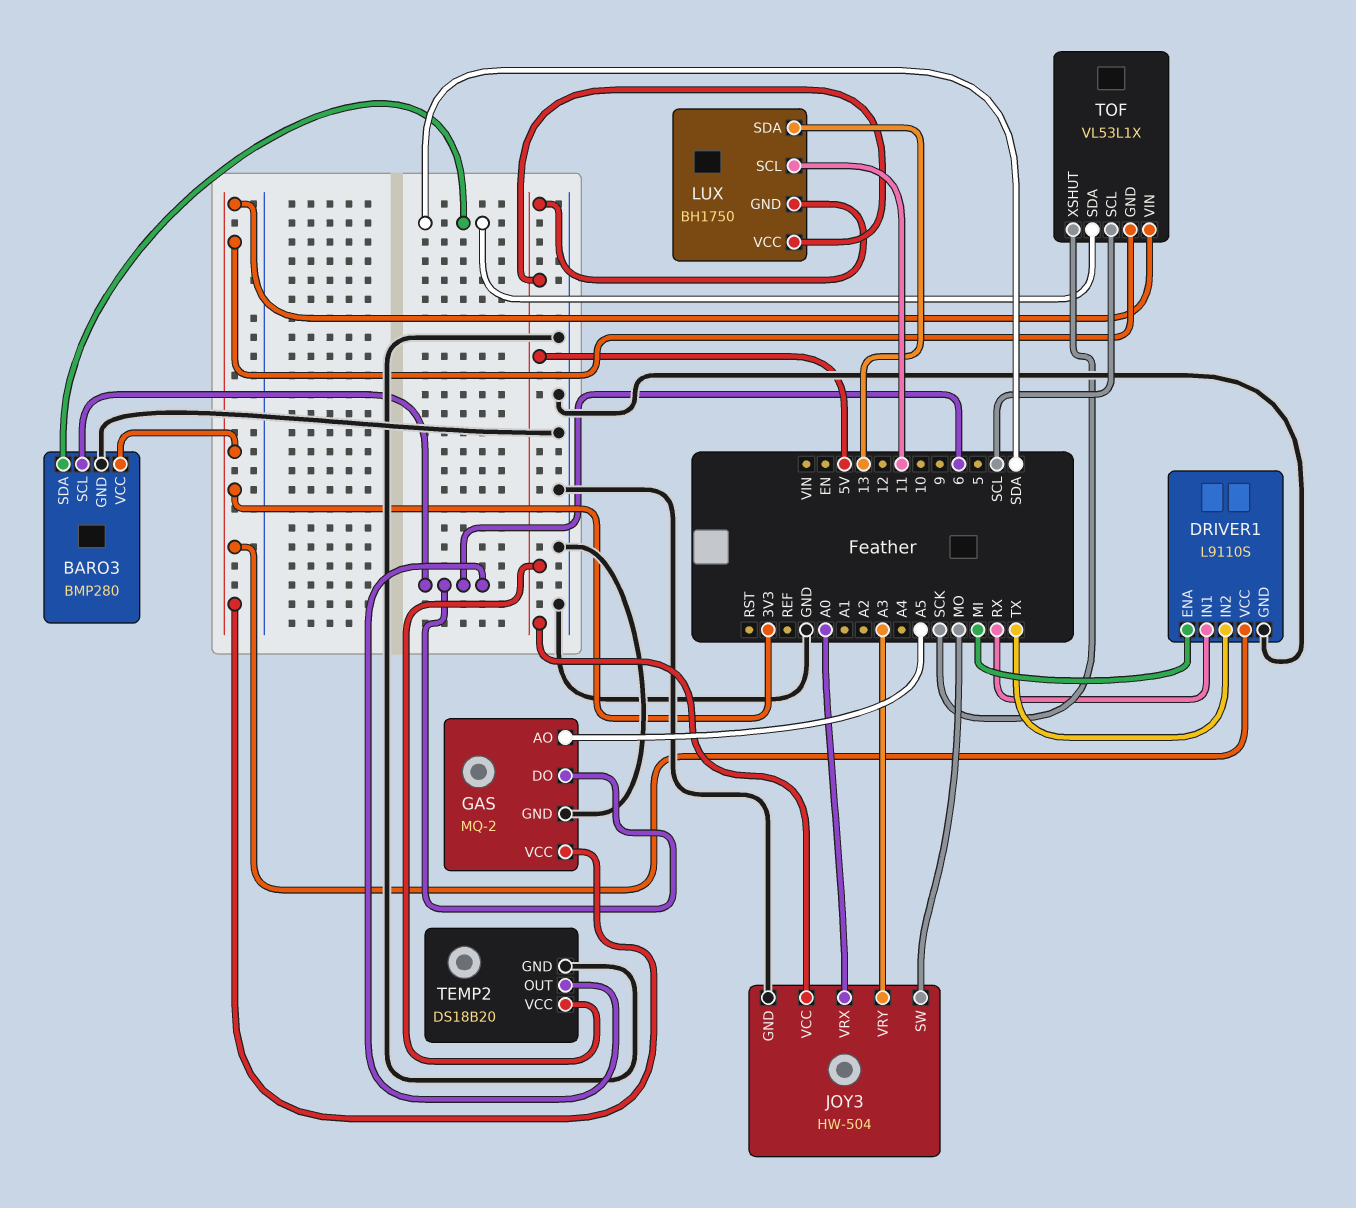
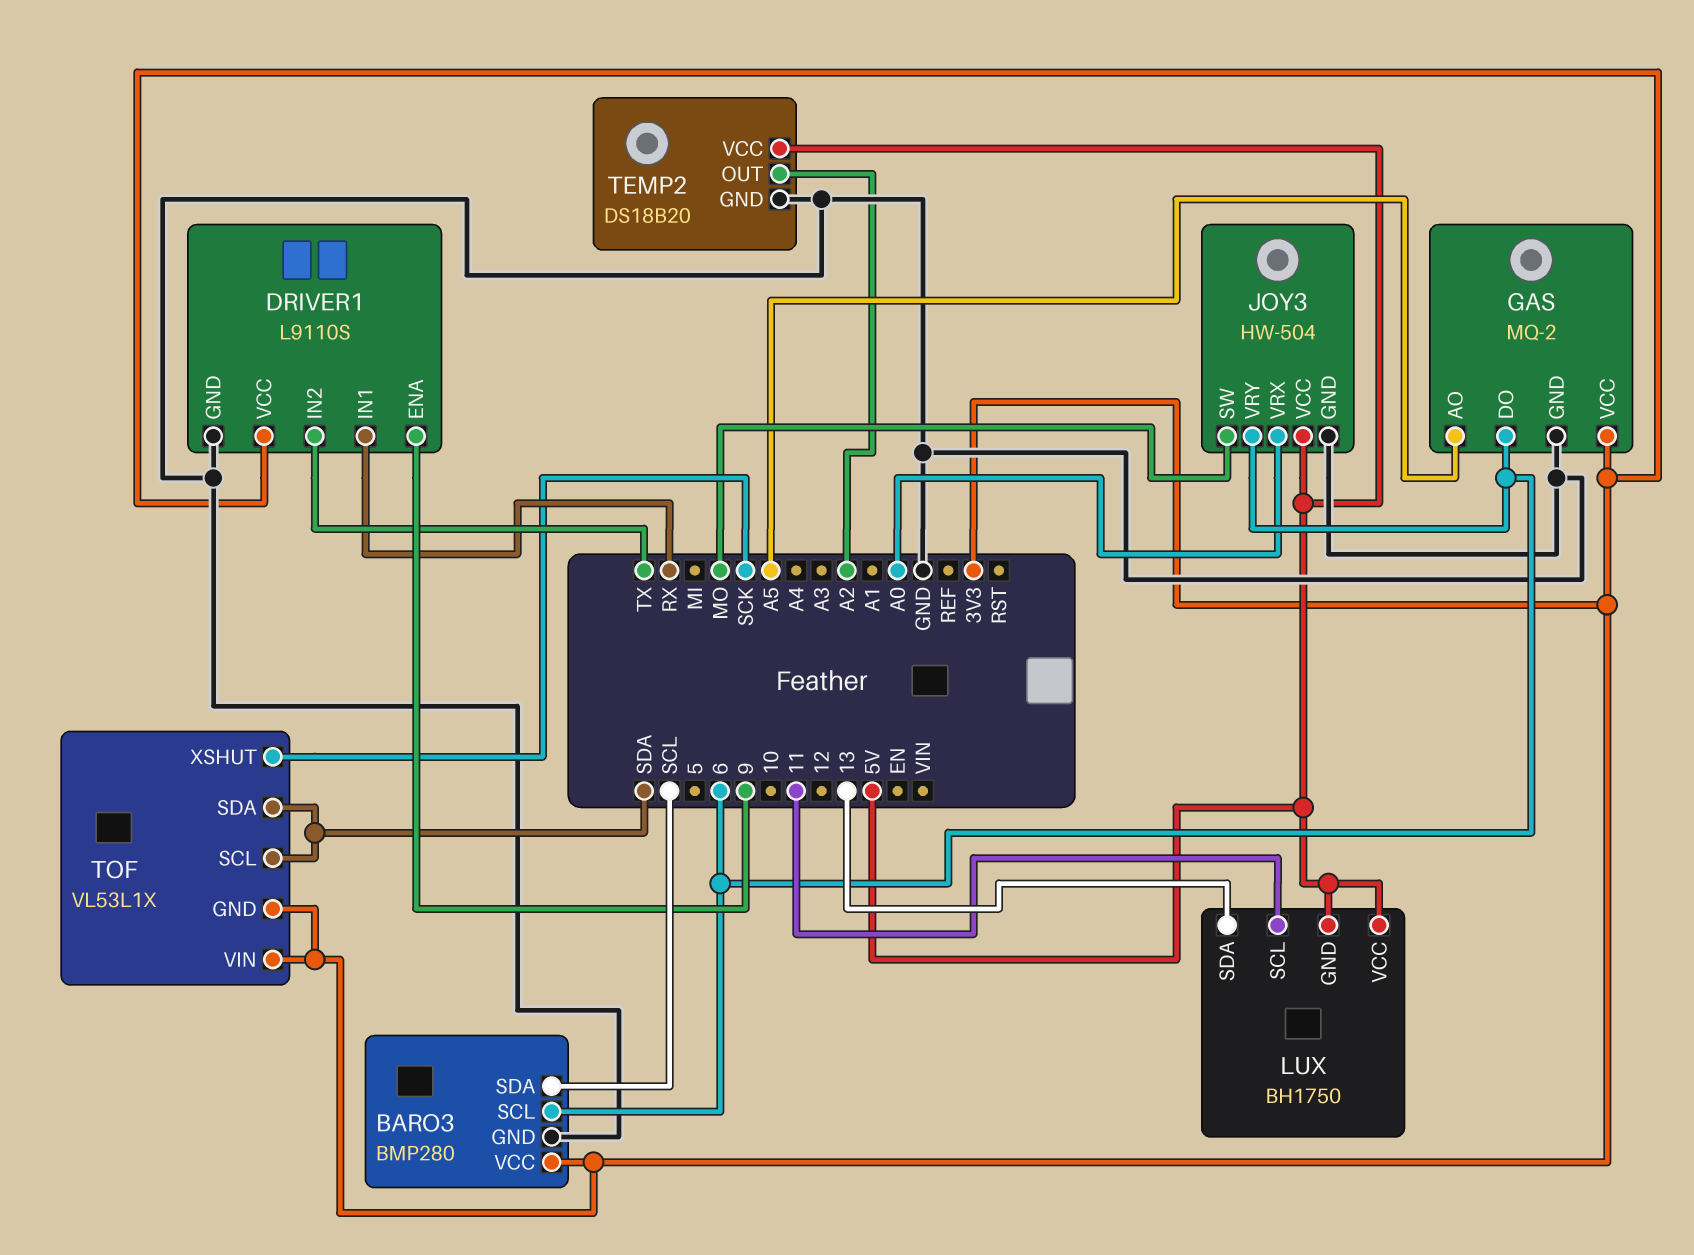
BARO3 pin SDA: SDA -> SCL
DRIVER1 pin ENA: MI -> 9
JOY3 pin VRY: A3 -> 6
TEMP2 pin OUT: 6 -> A2
TOF pin SCL: SCL -> SDA

